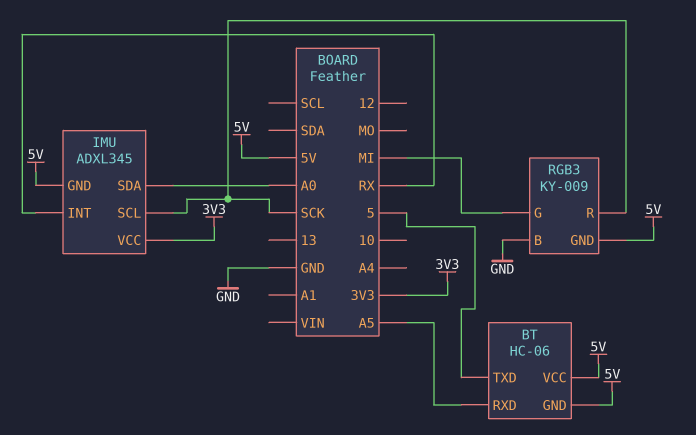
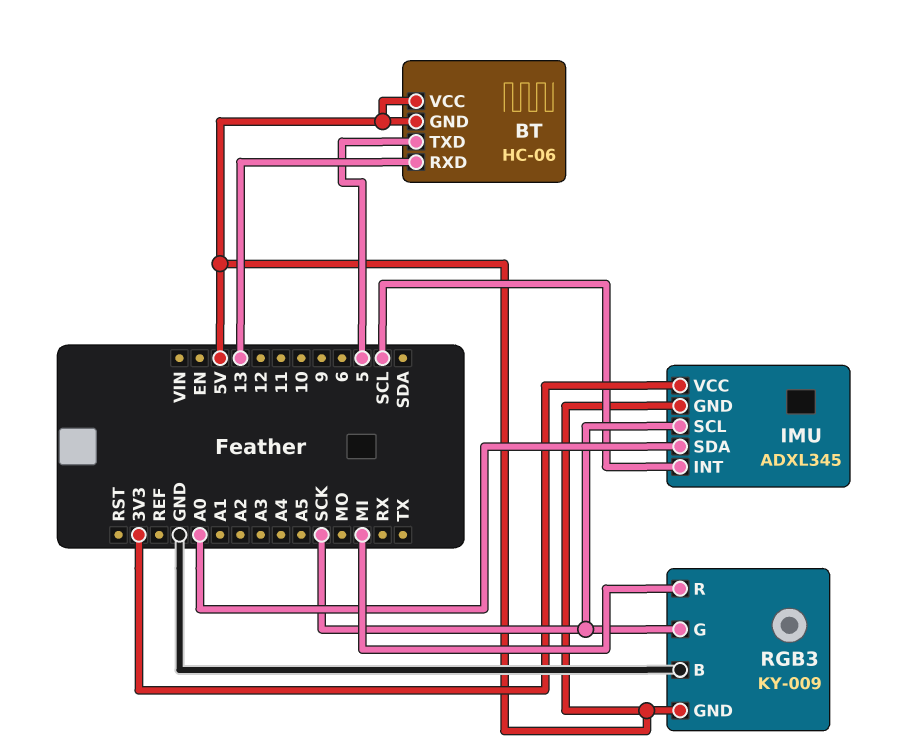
BT pin RXD: A5 -> 13
IMU pin INT: RX -> SCL
RGB3 pin G: MI -> SCK
RGB3 pin R: SCK -> MI

